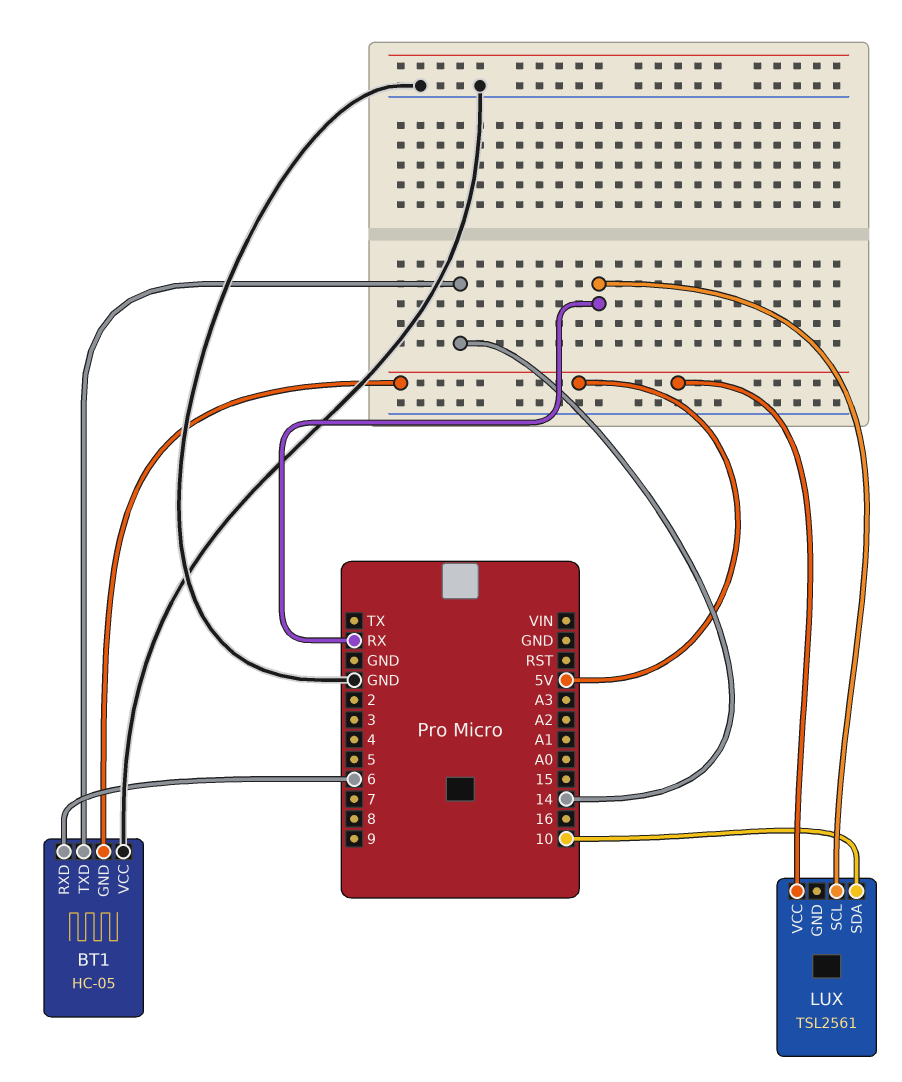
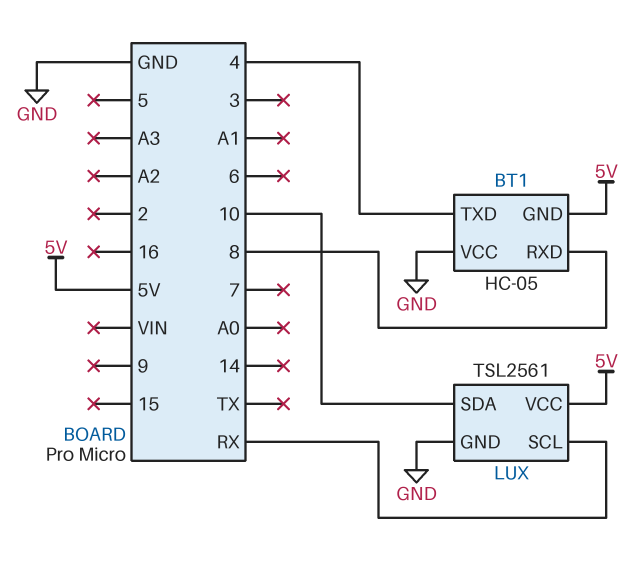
BT1 pin RXD: 6 -> 8
BT1 pin TXD: 14 -> 4
LUX pin GND: none -> GND

